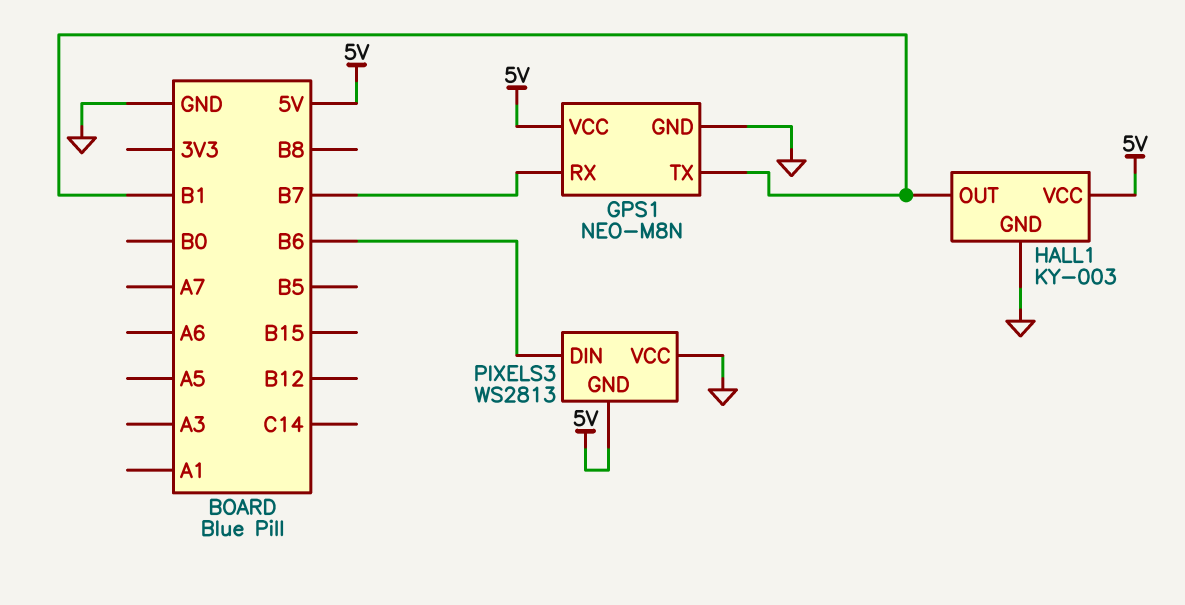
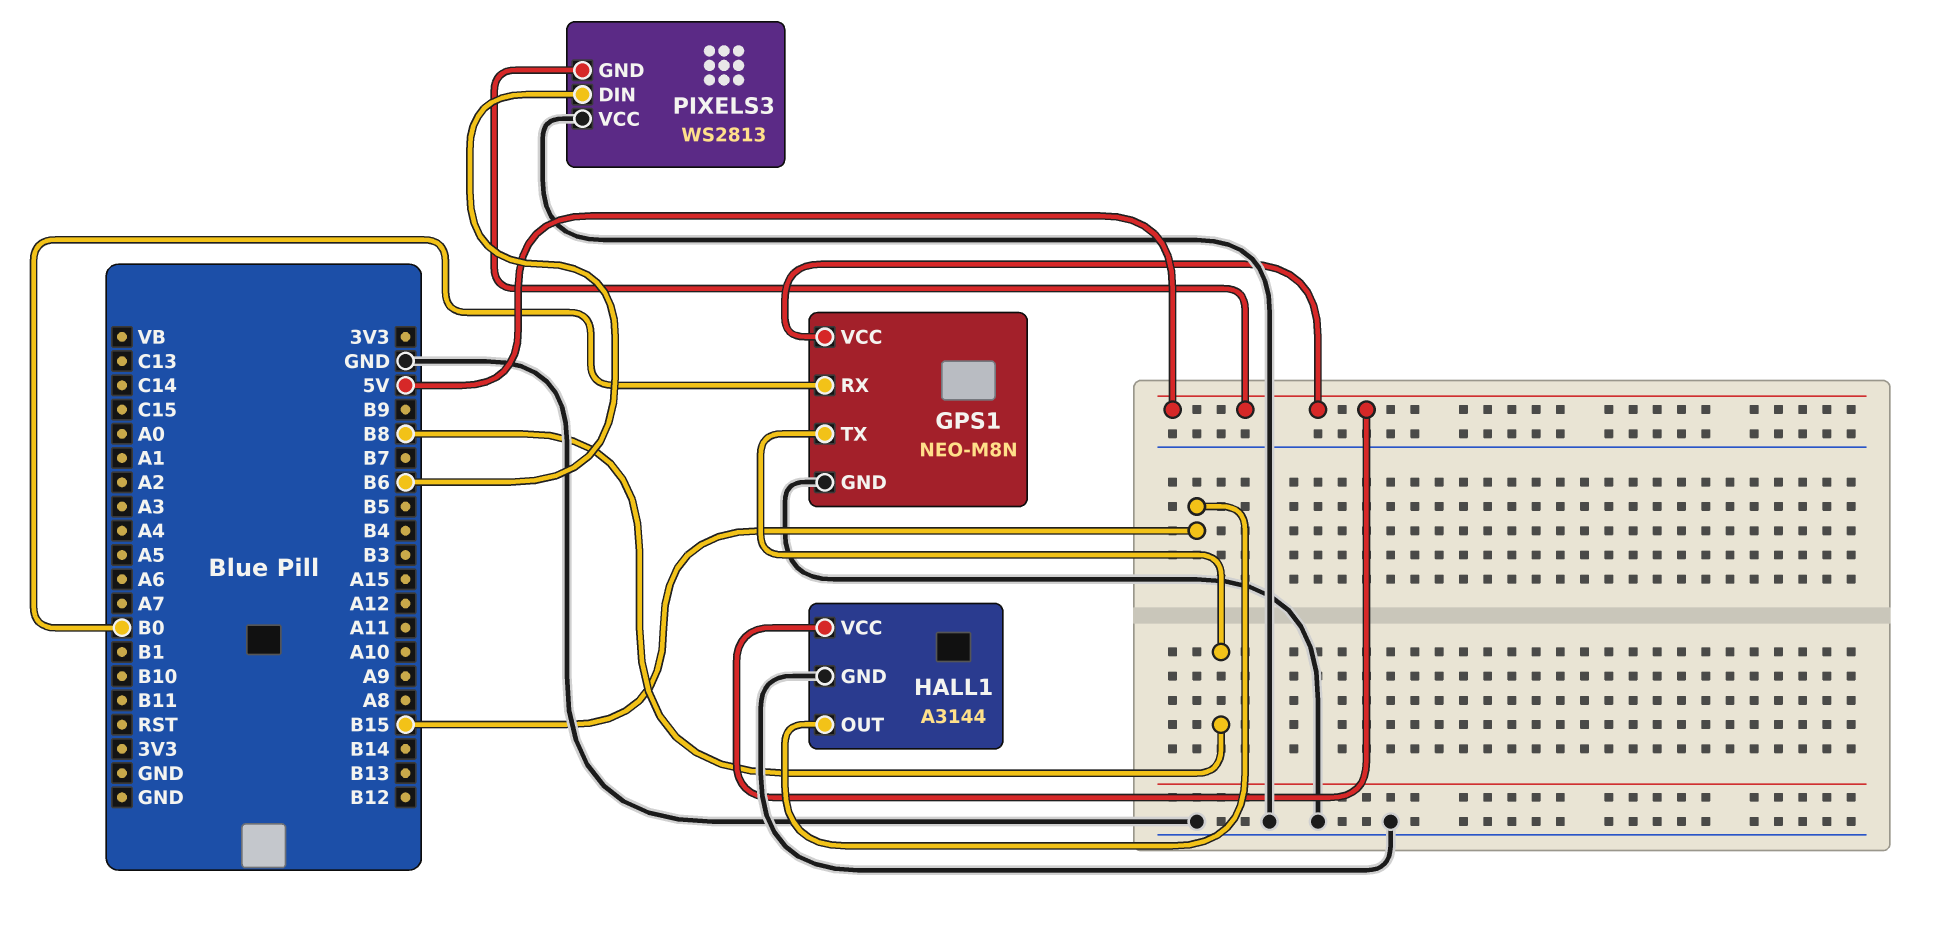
GPS1 pin RX: B7 -> B0
GPS1 pin TX: B1 -> B8
HALL1: KY-003 -> A3144
HALL1 pin OUT: B1 -> B15

